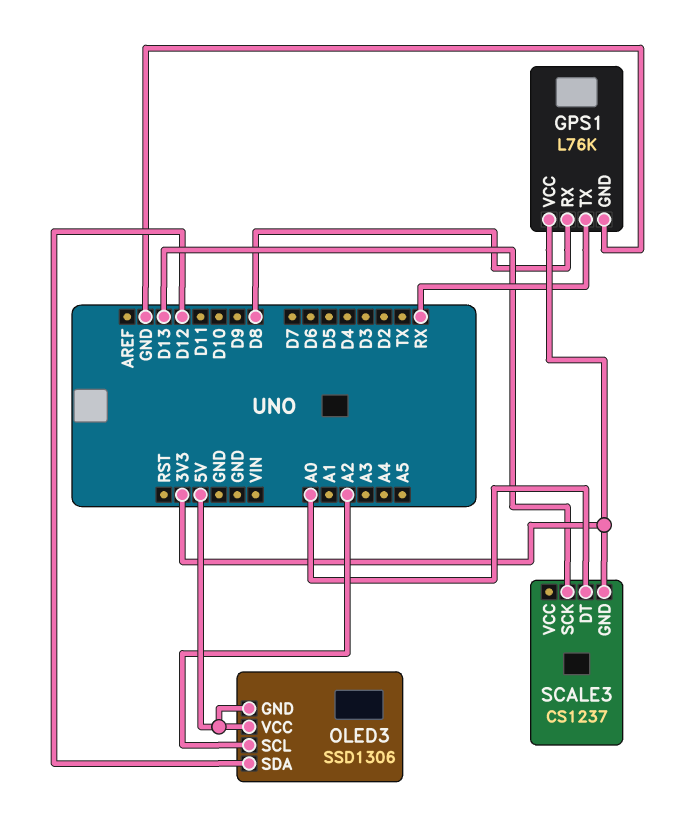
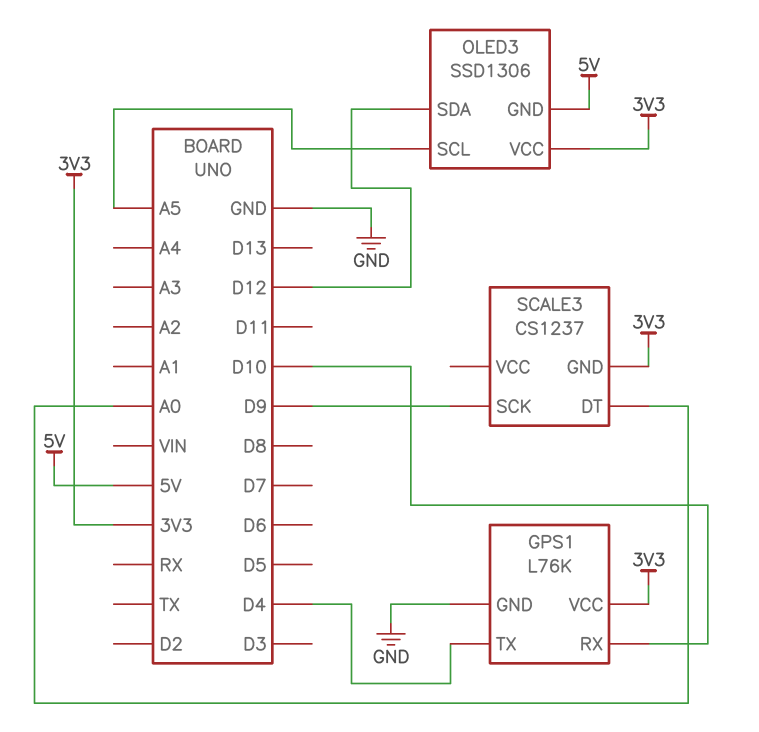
GPS1 pin RX: D8 -> D10
GPS1 pin TX: RX -> D4
OLED3 pin SCL: A2 -> A5
OLED3 pin VCC: 5V -> 3V3
SCALE3 pin SCK: D13 -> D9

